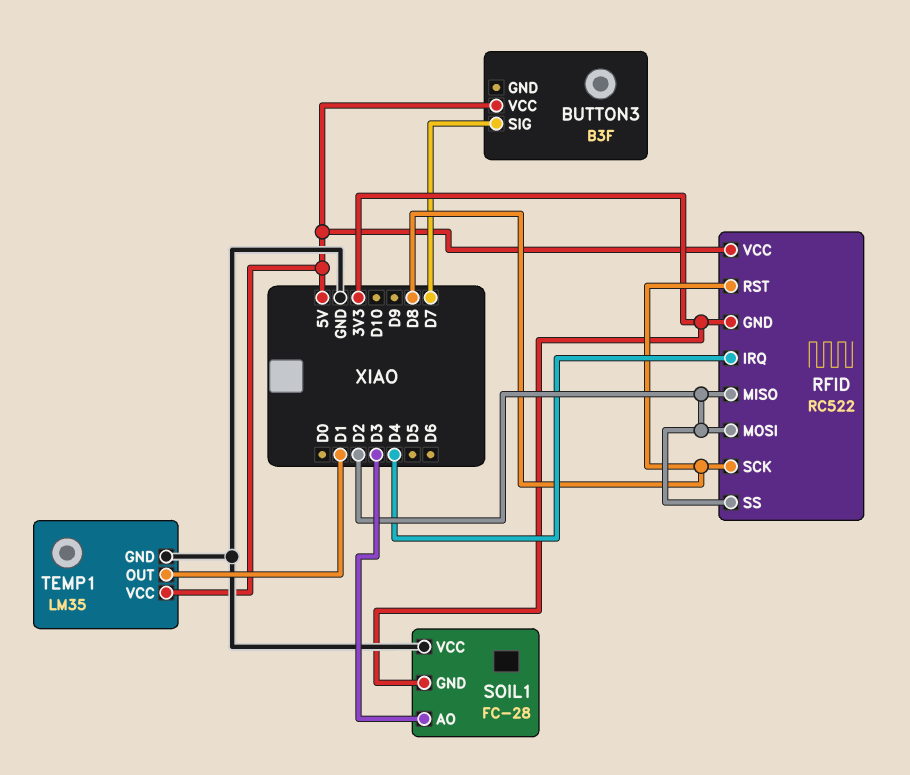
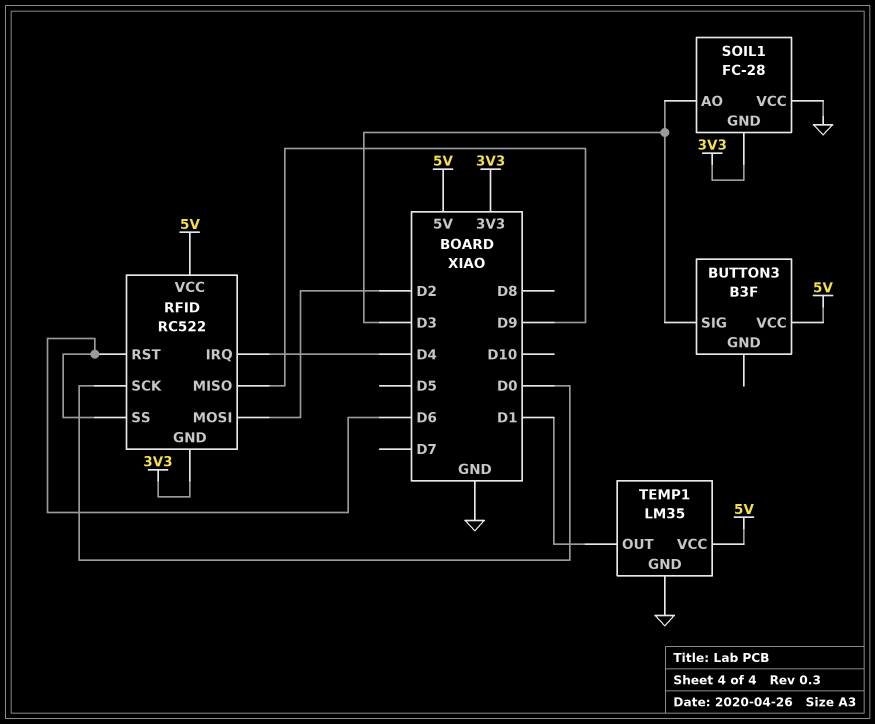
BUTTON3 pin SIG: D7 -> D3
RFID pin MISO: D2 -> D9
RFID pin RST: D8 -> D6
RFID pin SCK: D8 -> D0
RFID pin SS: D2 -> D6

